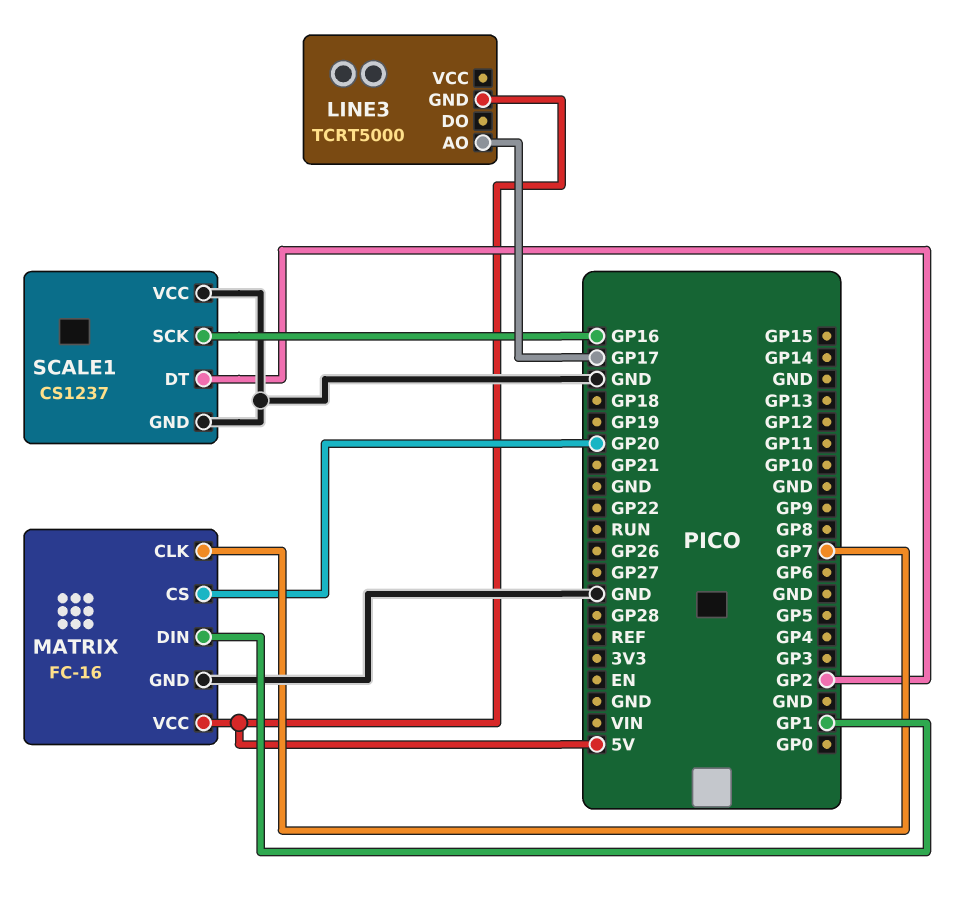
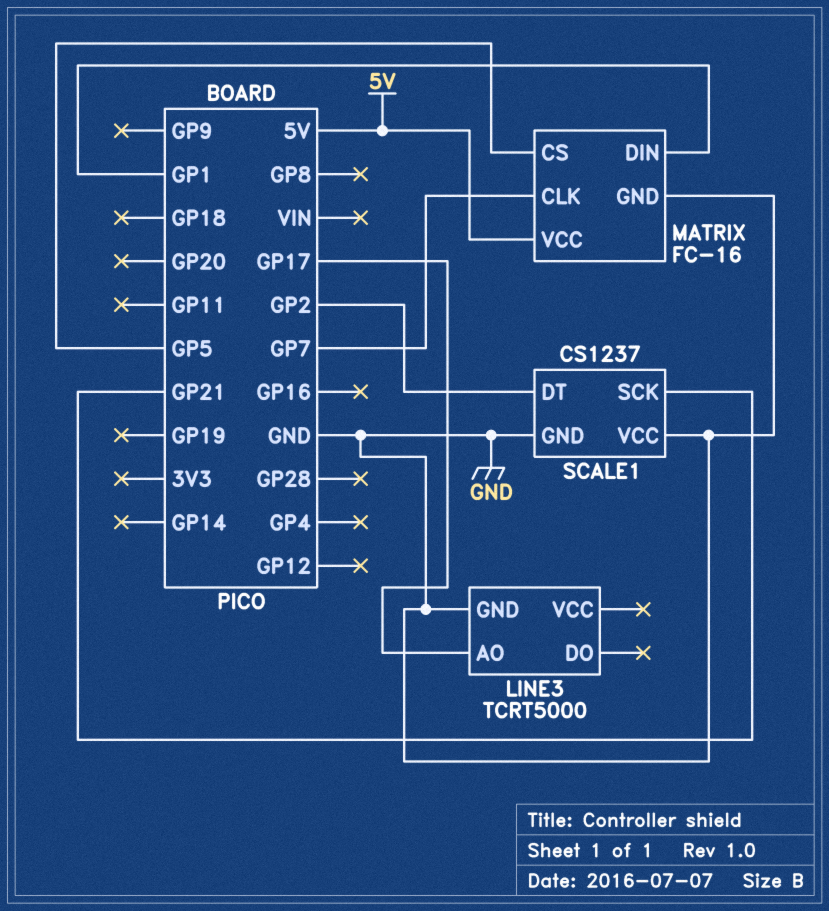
LINE3 pin GND: 5V -> GND
MATRIX pin CS: GP20 -> GP5
SCALE1 pin SCK: GP16 -> GP21

